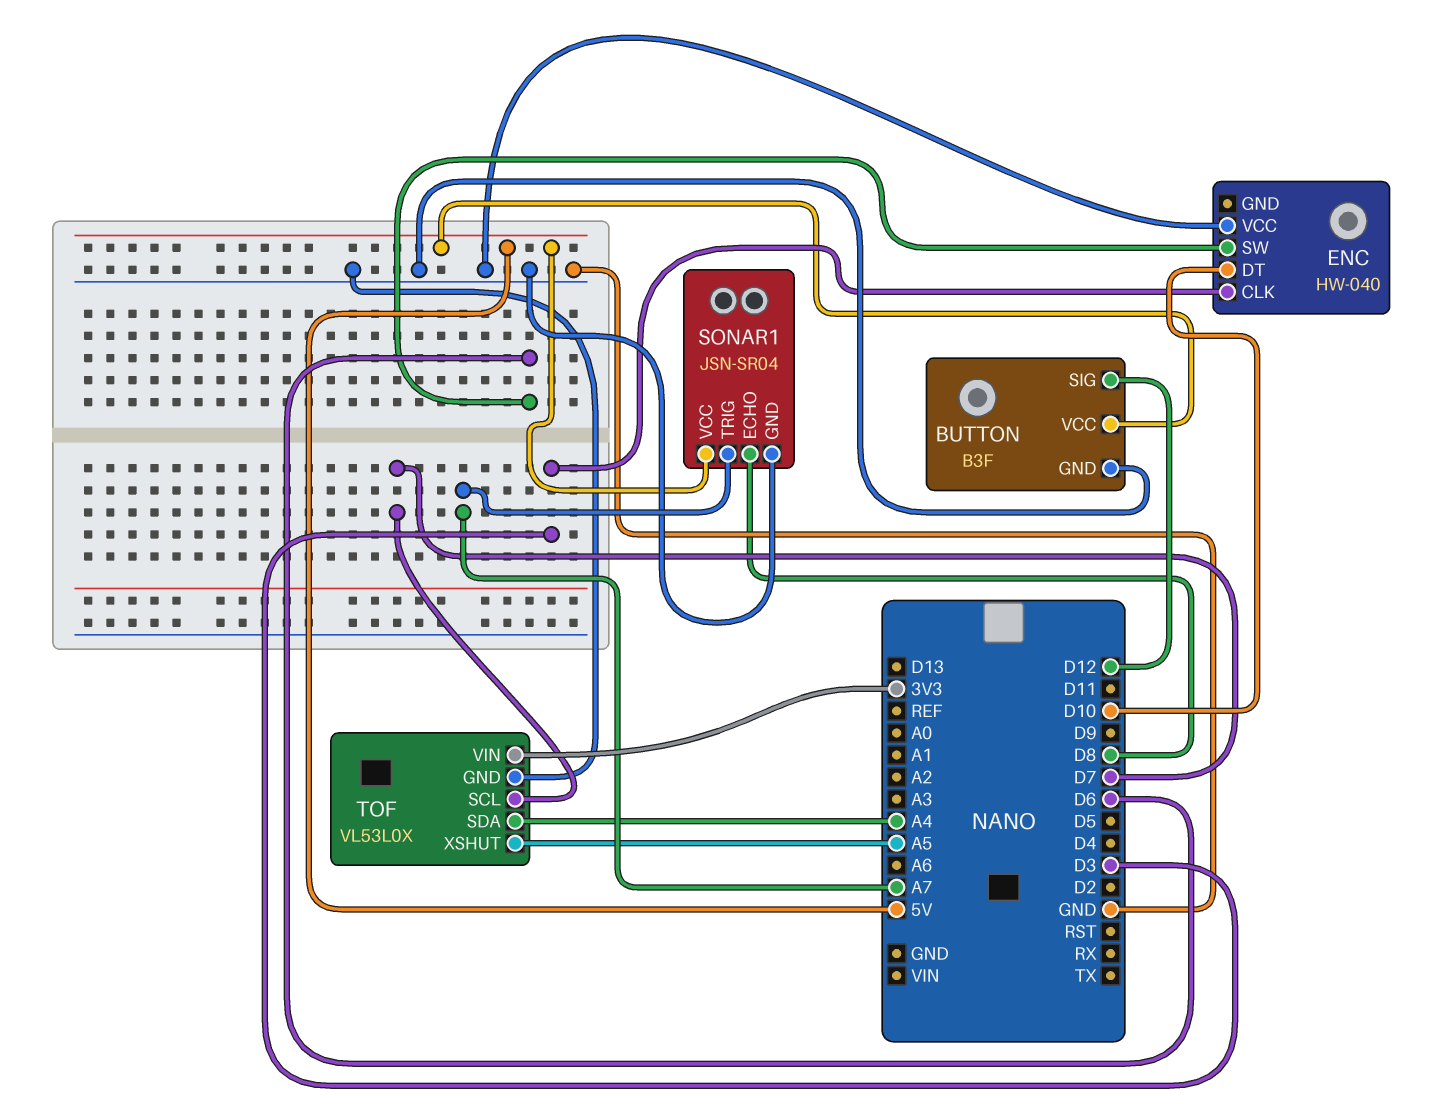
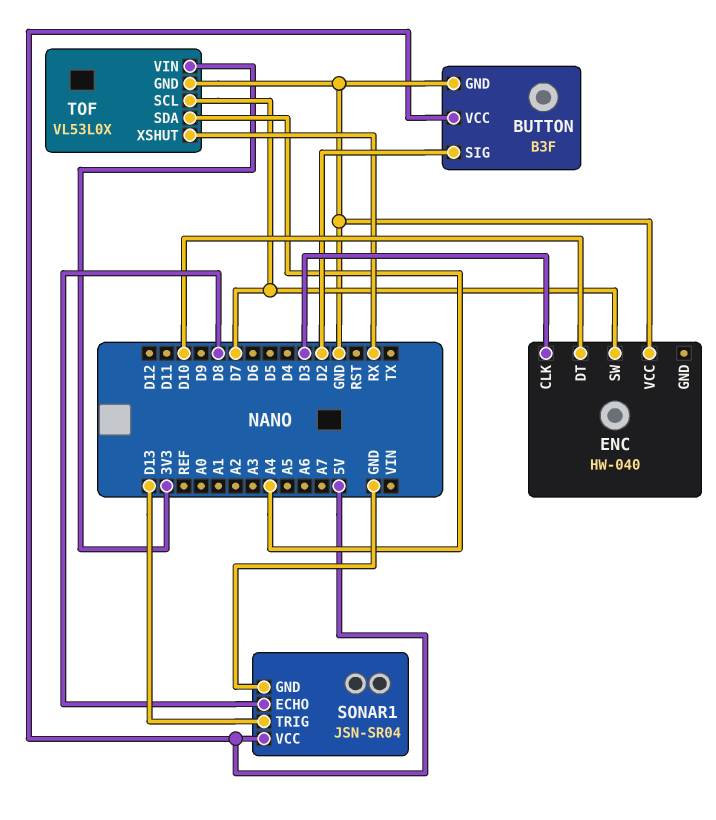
BUTTON pin SIG: D12 -> D2
ENC pin SW: D6 -> D7
SONAR1 pin TRIG: A7 -> D13
TOF pin XSHUT: A5 -> RX

